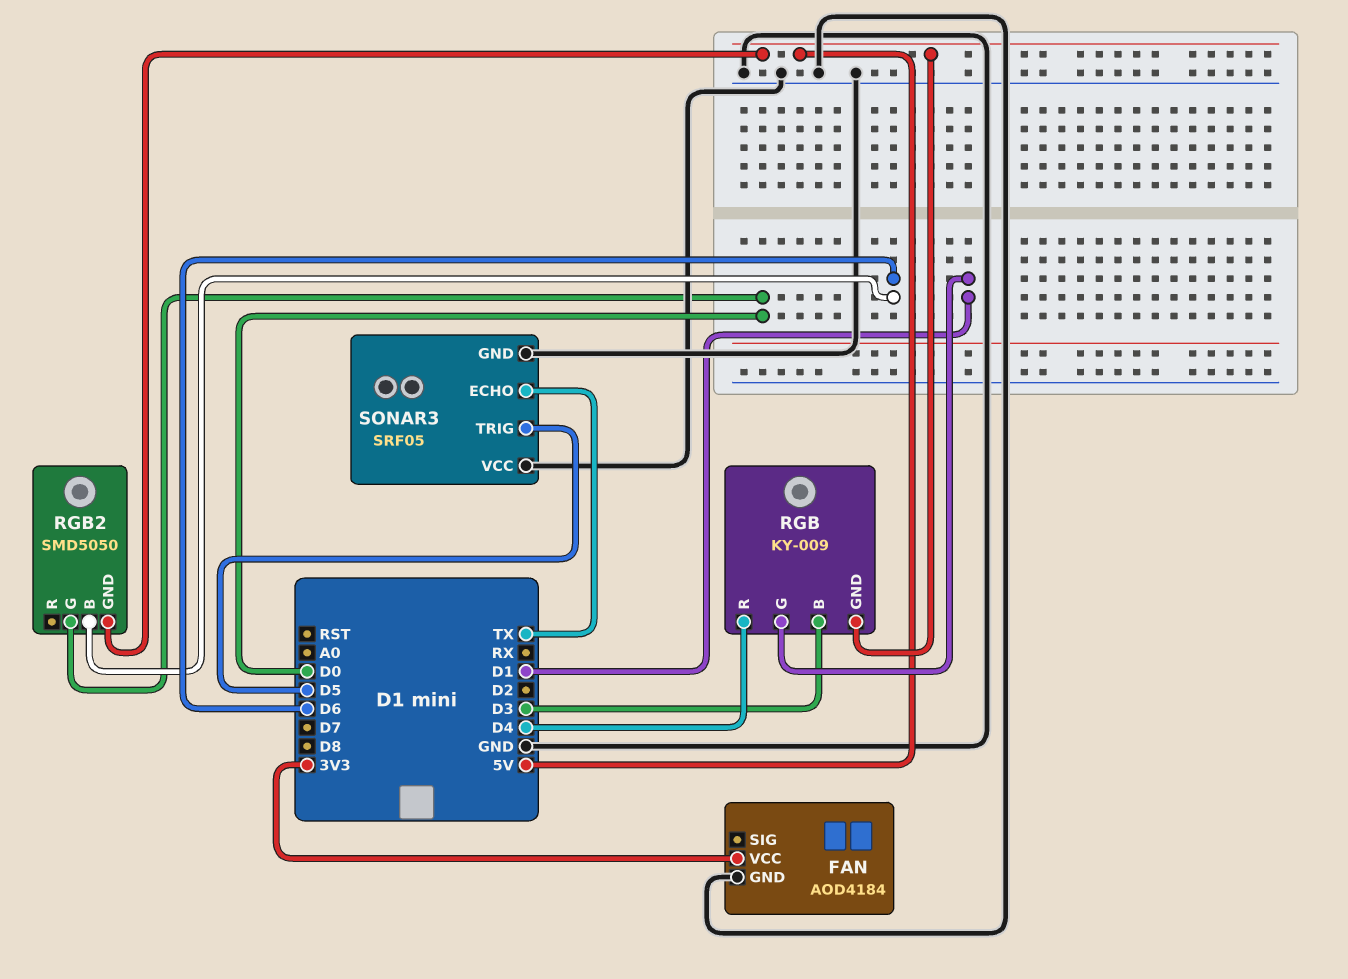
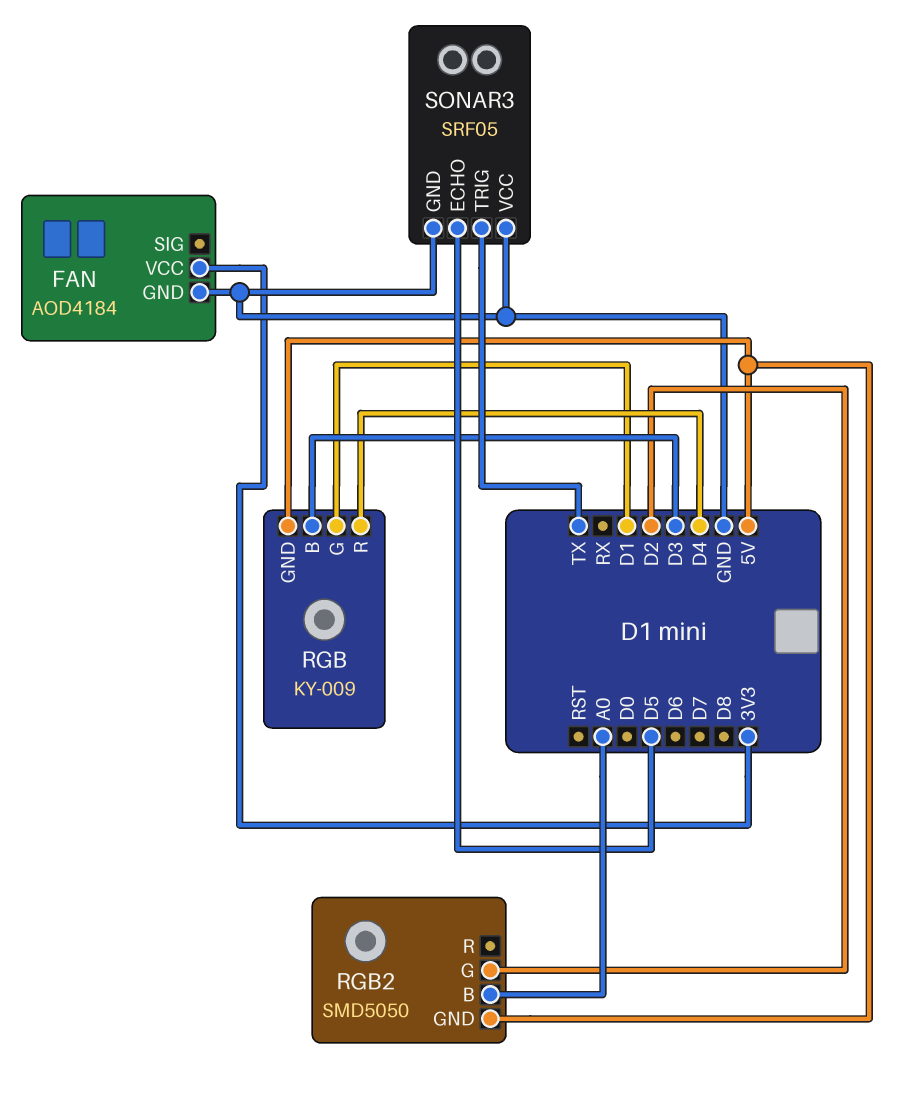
RGB2 pin B: D6 -> A0
RGB2 pin G: D0 -> D2
SONAR3 pin ECHO: TX -> D5
SONAR3 pin TRIG: D5 -> TX

